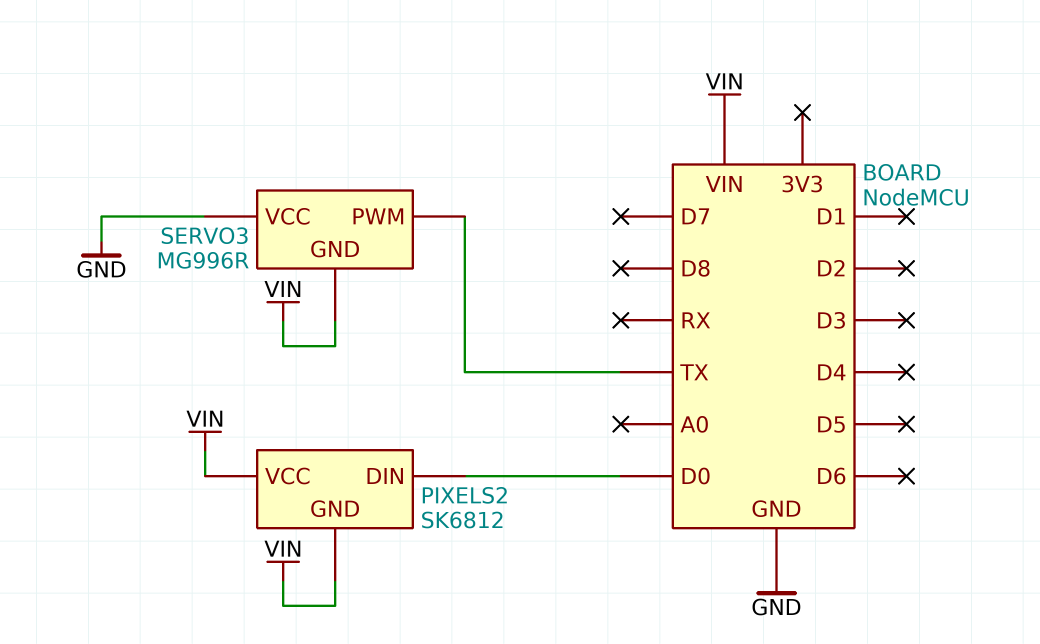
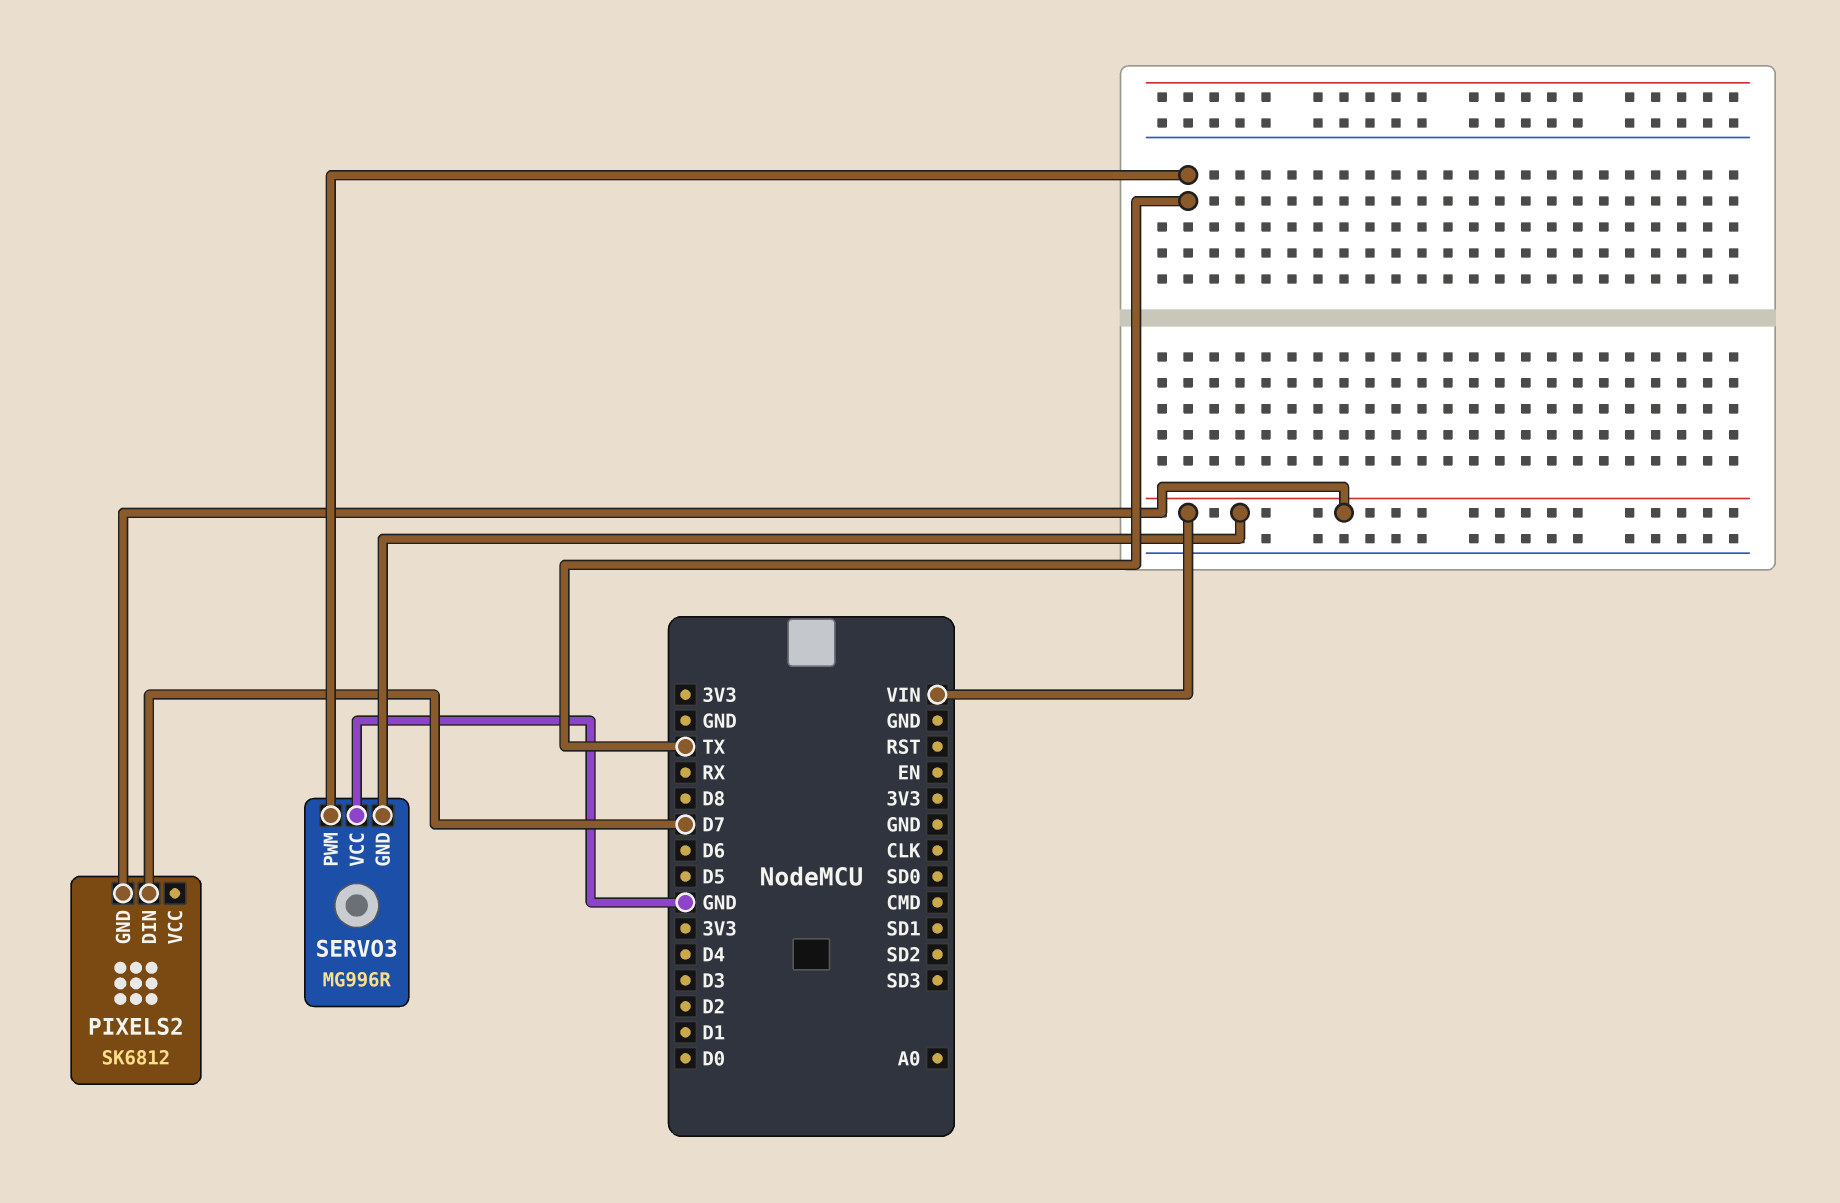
PIXELS2 pin DIN: D0 -> D7
PIXELS2 pin VCC: VIN -> none

